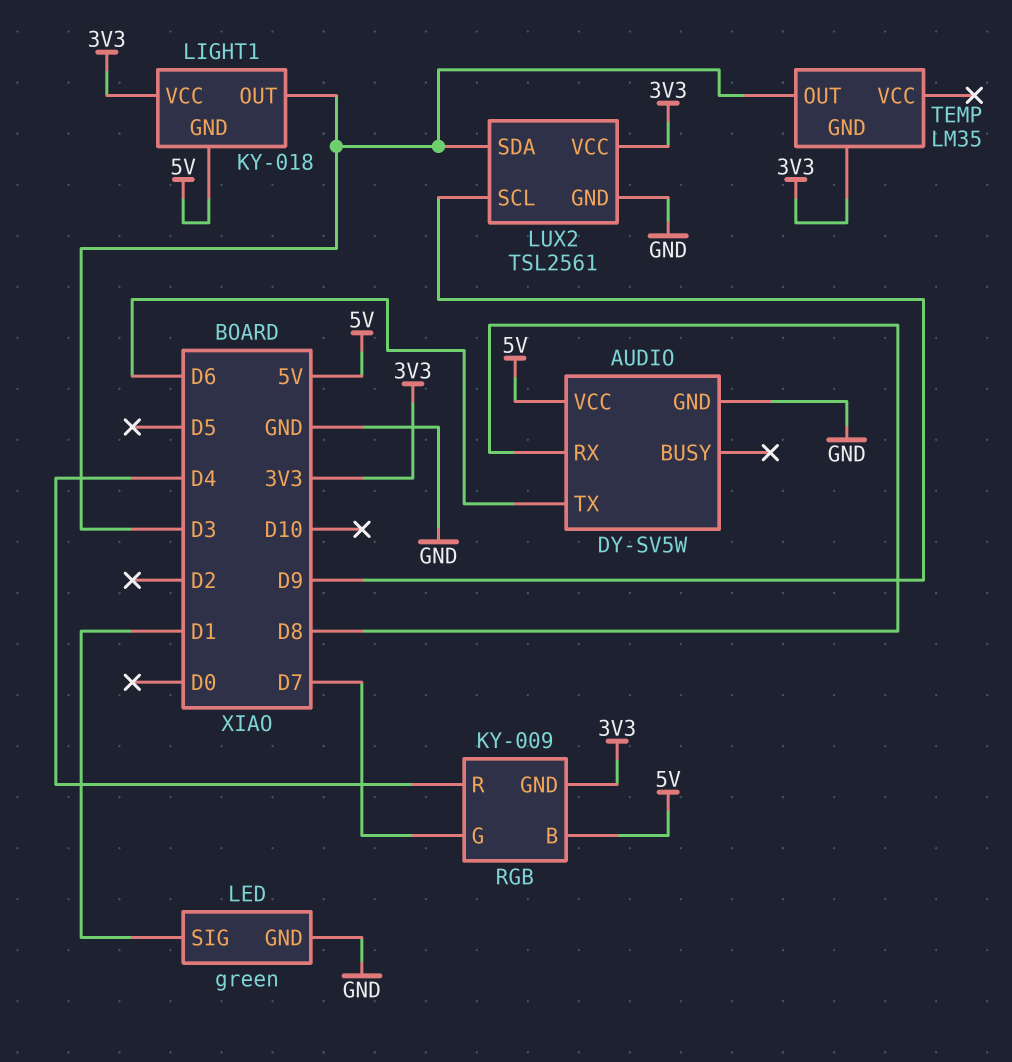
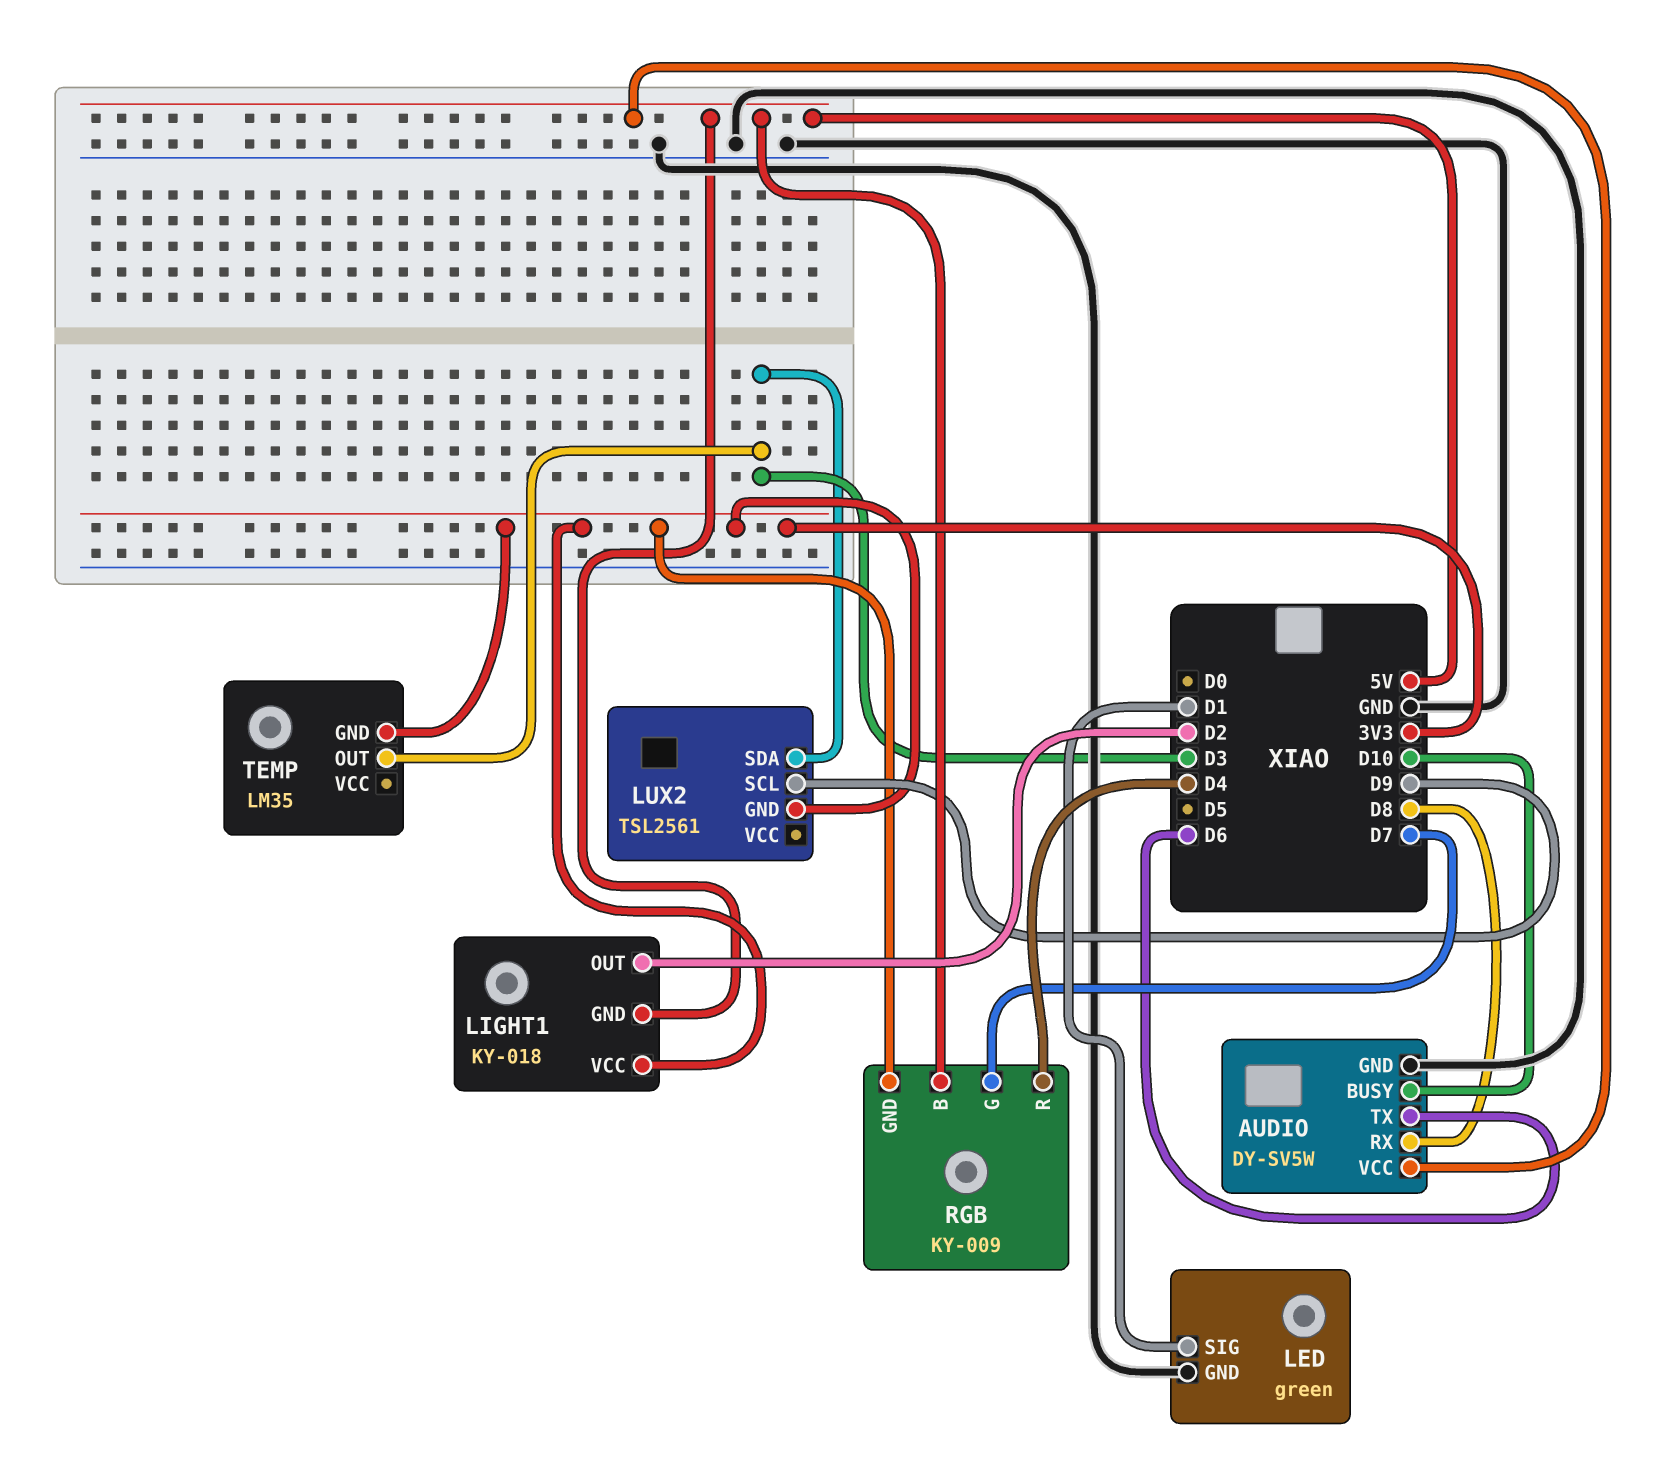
AUDIO pin BUSY: none -> D10
LIGHT1 pin OUT: D3 -> D2
LUX2 pin GND: GND -> 3V3
LUX2 pin VCC: 3V3 -> none

